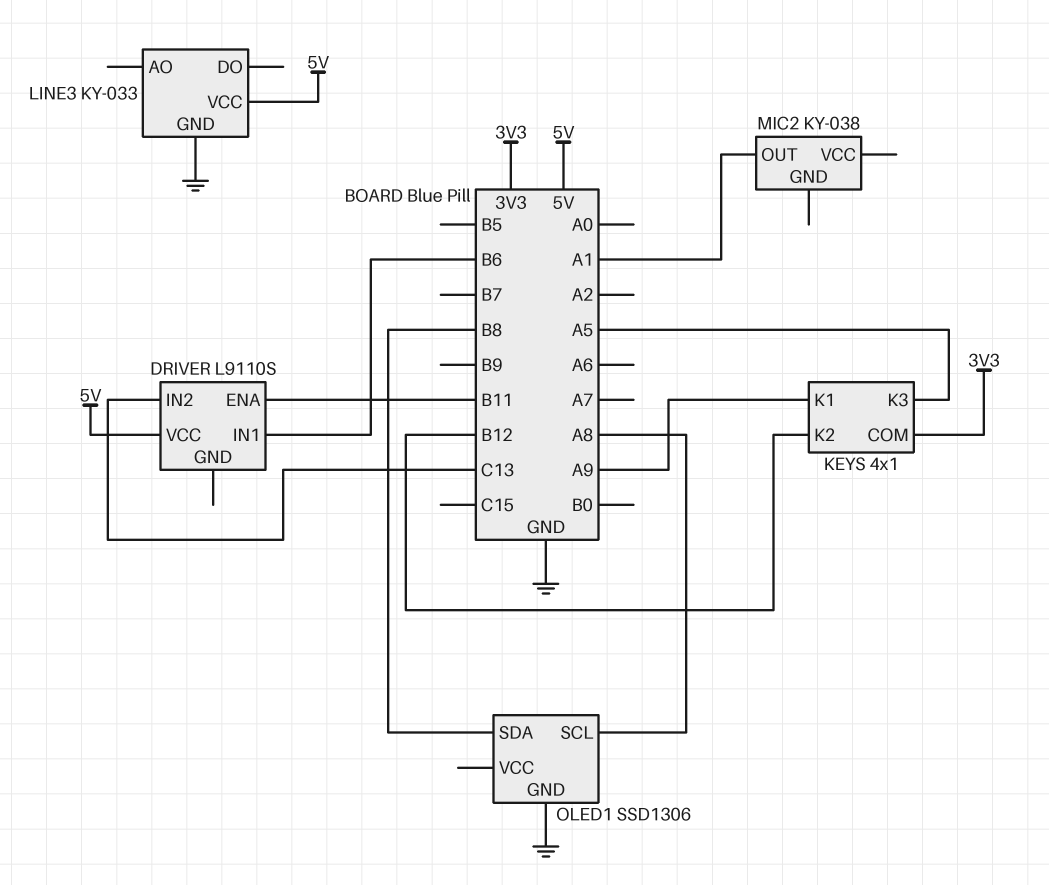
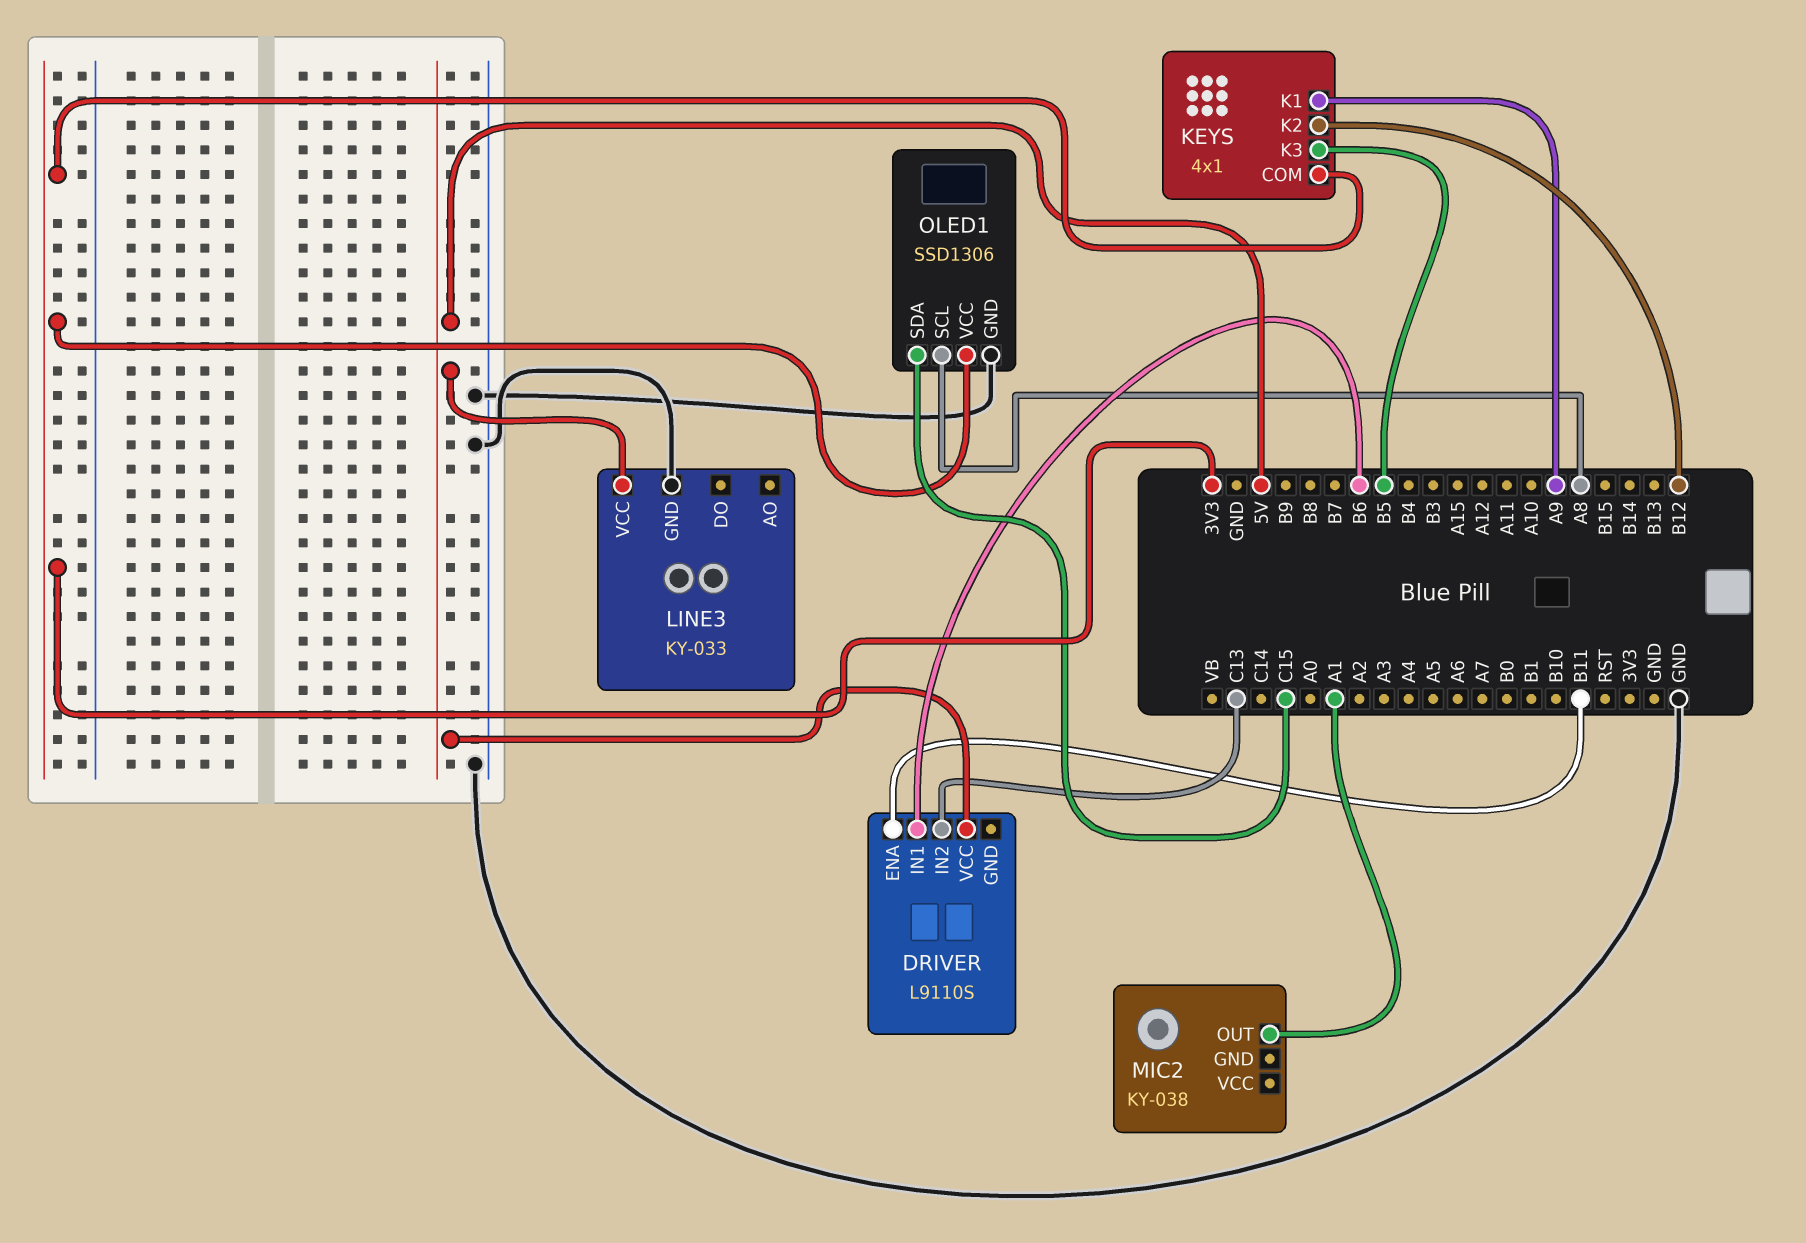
KEYS pin K3: A5 -> B5
OLED1 pin SDA: B8 -> C15
OLED1 pin VCC: none -> 3V3

